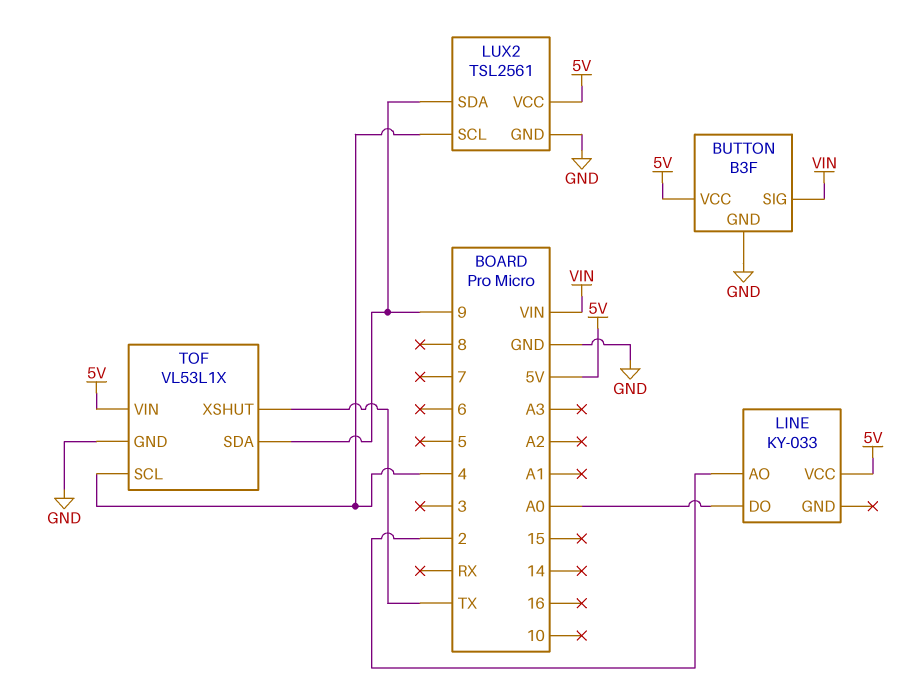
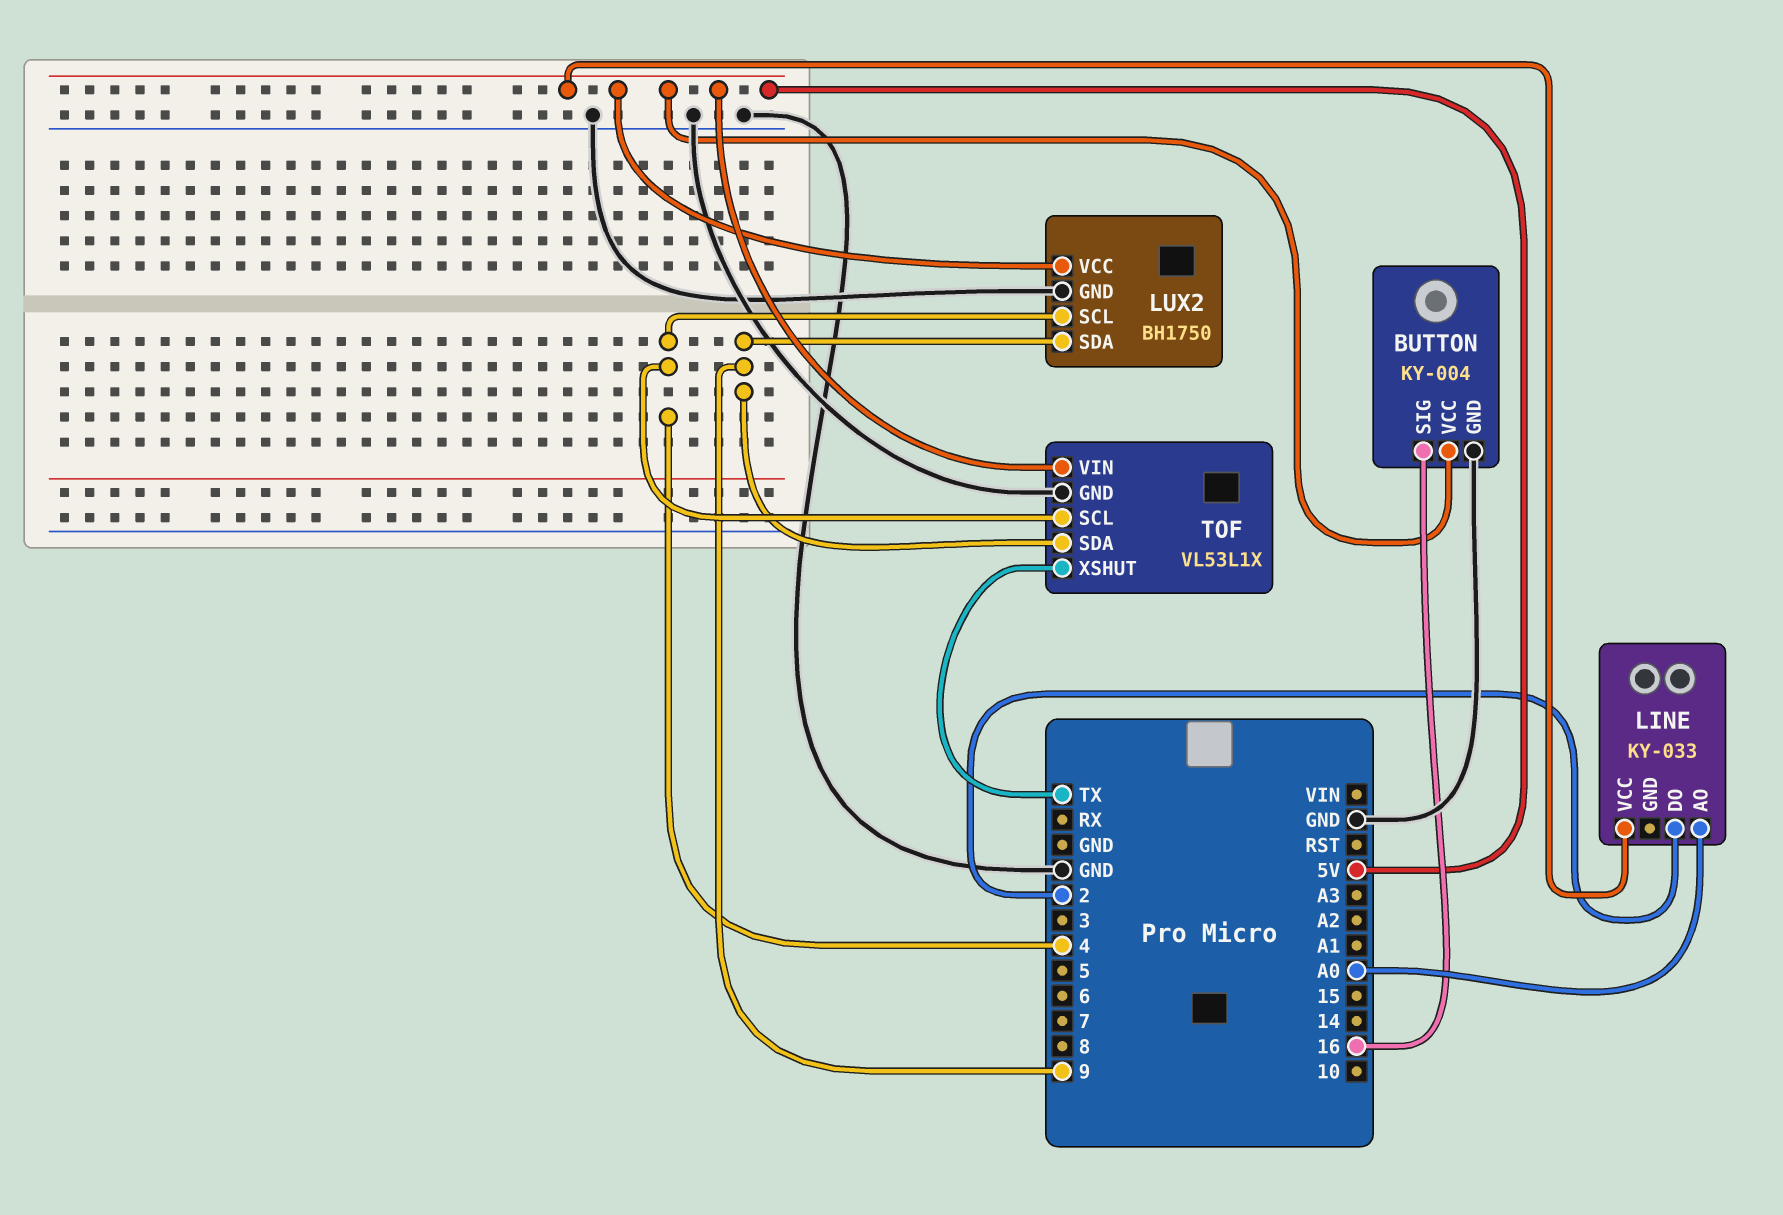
BUTTON: B3F -> KY-004
BUTTON pin SIG: VIN -> 16
LINE pin AO: 2 -> A0
LINE pin DO: A0 -> 2
LUX2: TSL2561 -> BH1750

